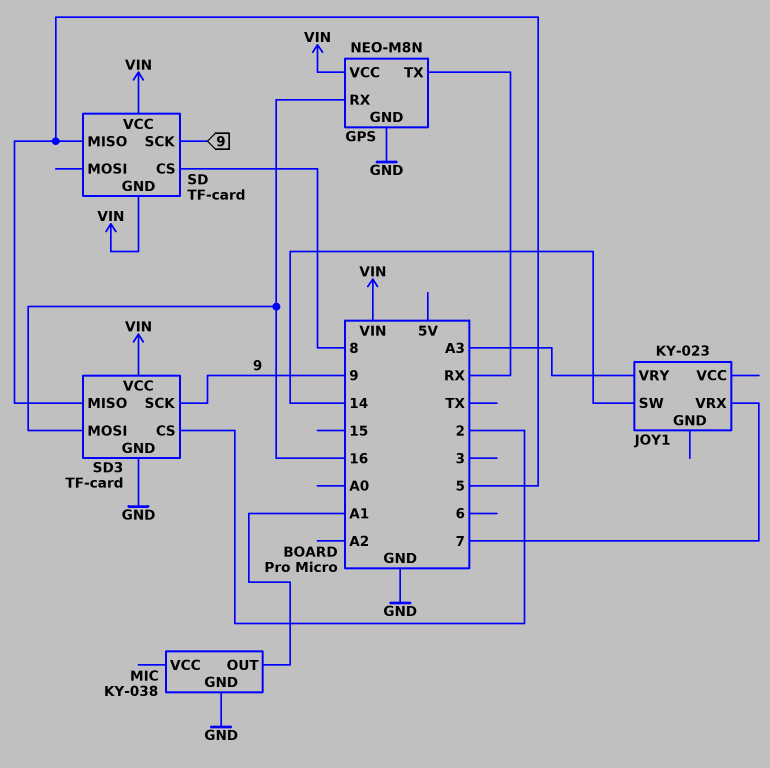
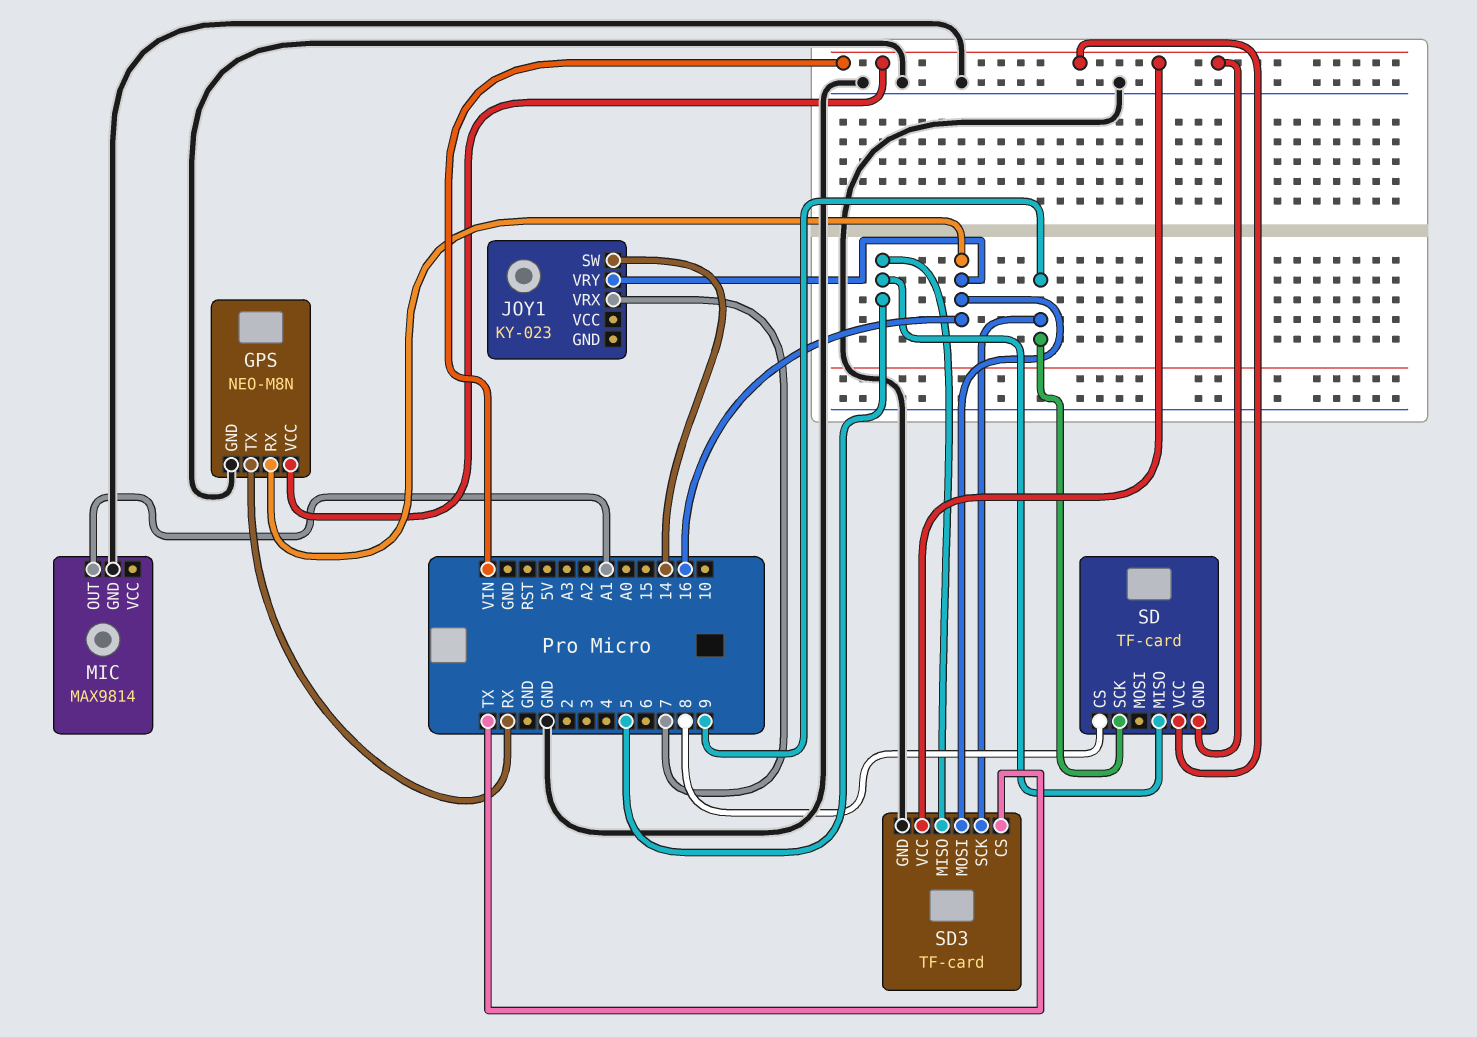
JOY1 pin VRY: A3 -> 16
MIC: KY-038 -> MAX9814
SD3 pin CS: 2 -> TX

